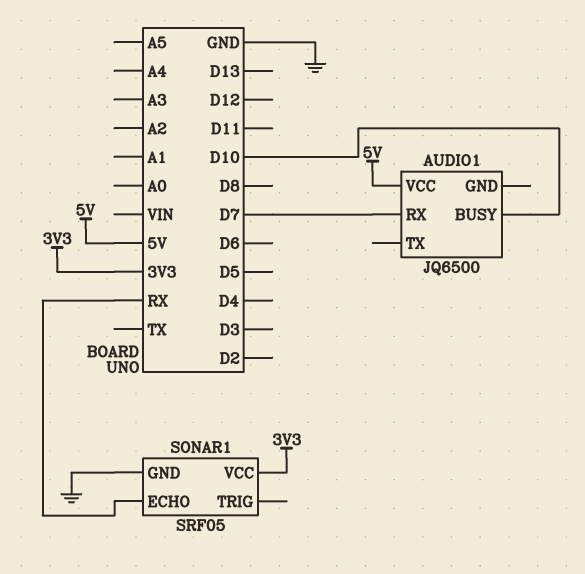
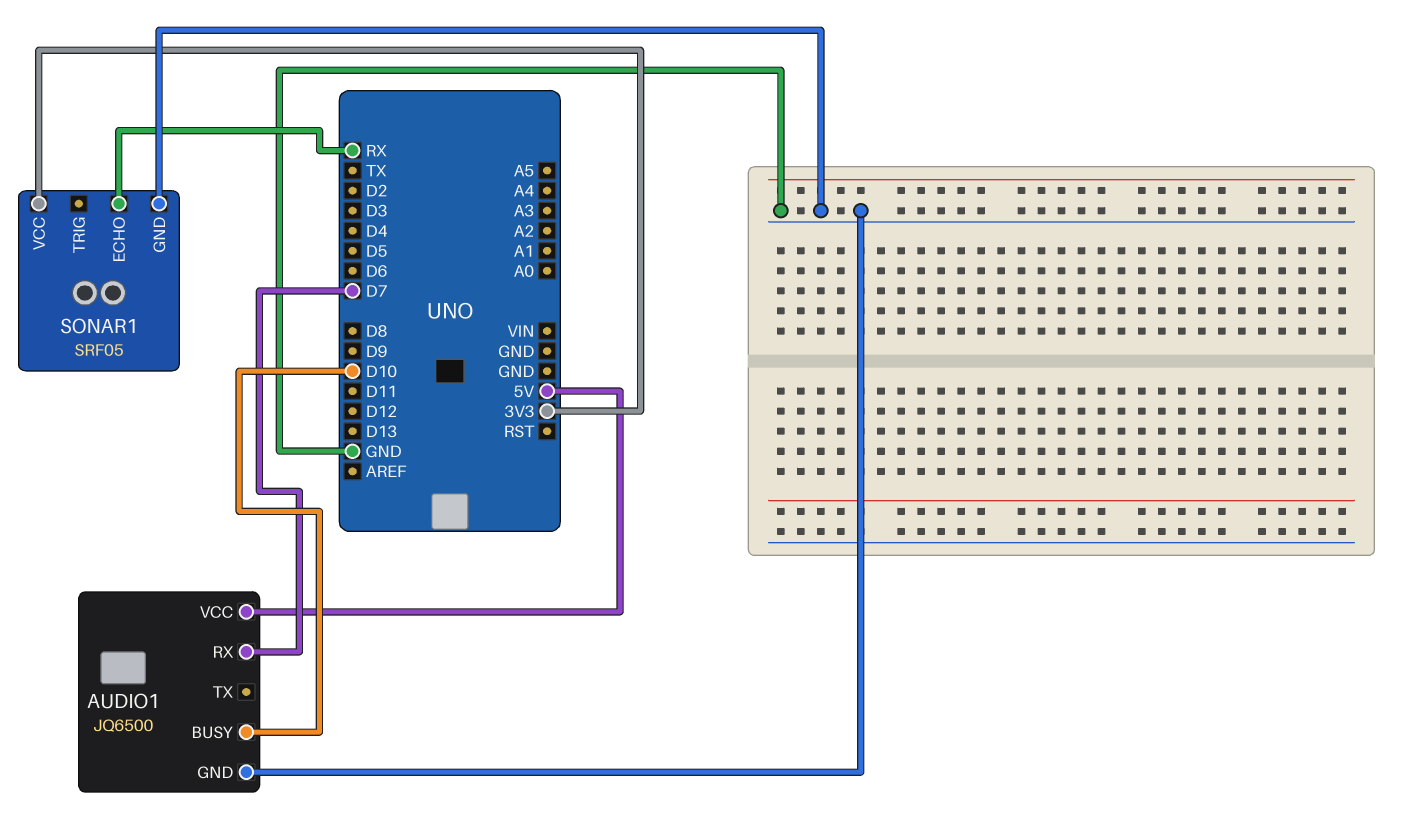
AUDIO1 pin GND: none -> GND

